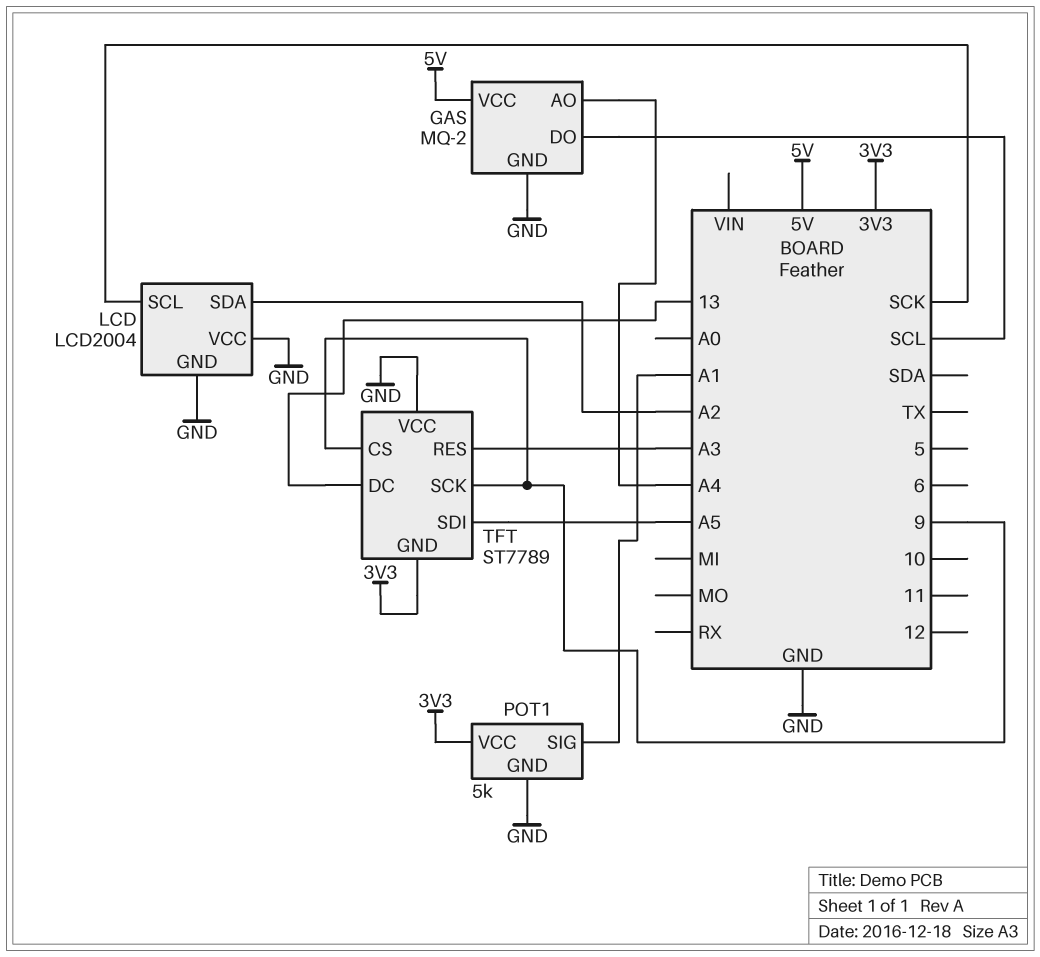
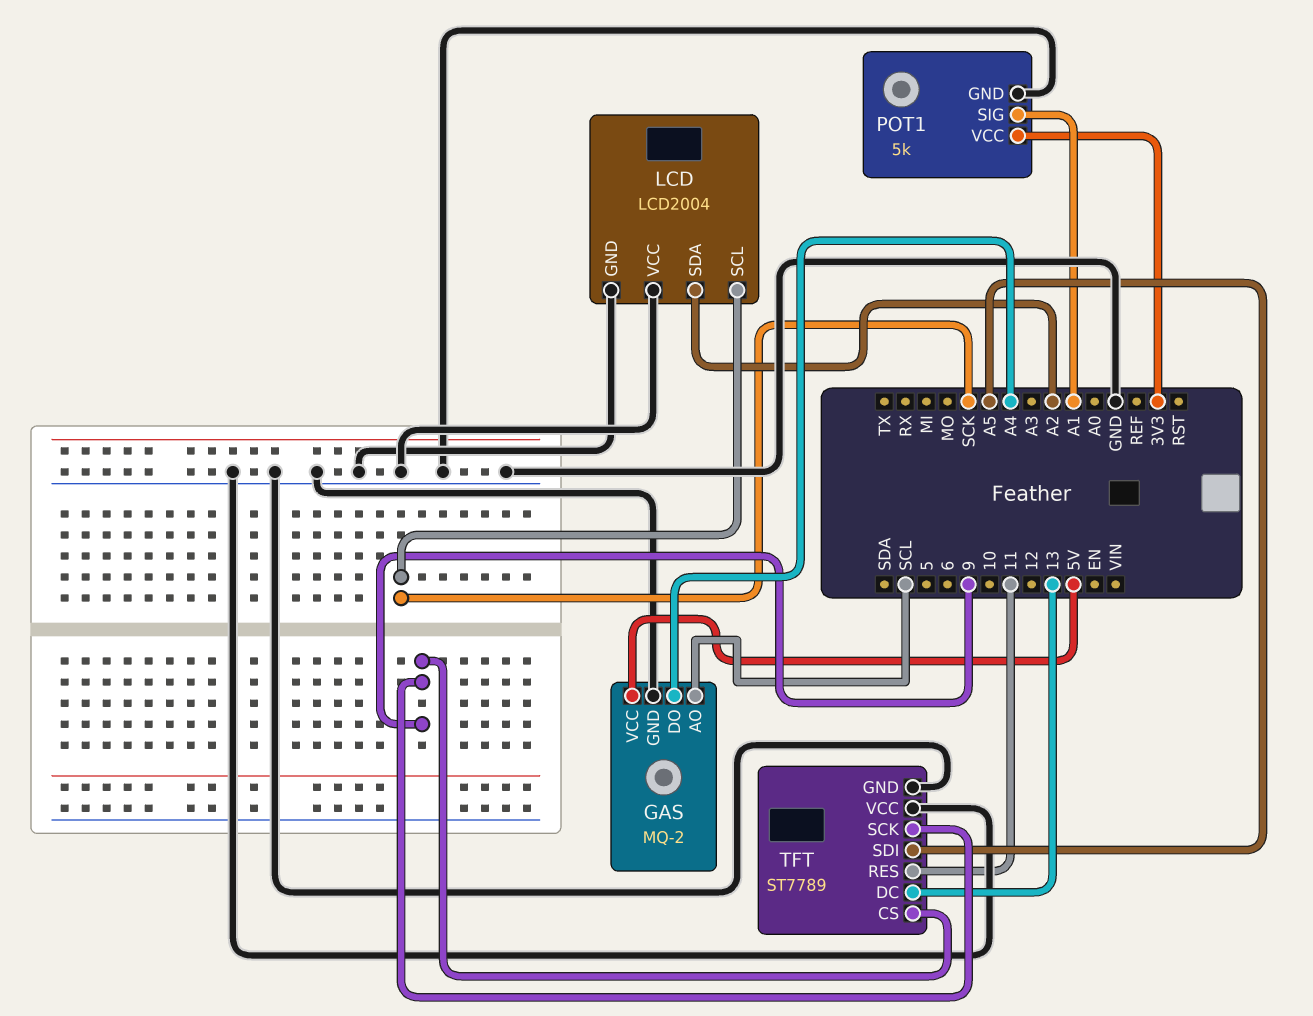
GAS pin AO: A4 -> SCL
GAS pin DO: SCL -> A4
TFT pin GND: 3V3 -> GND
TFT pin RES: A3 -> 11

